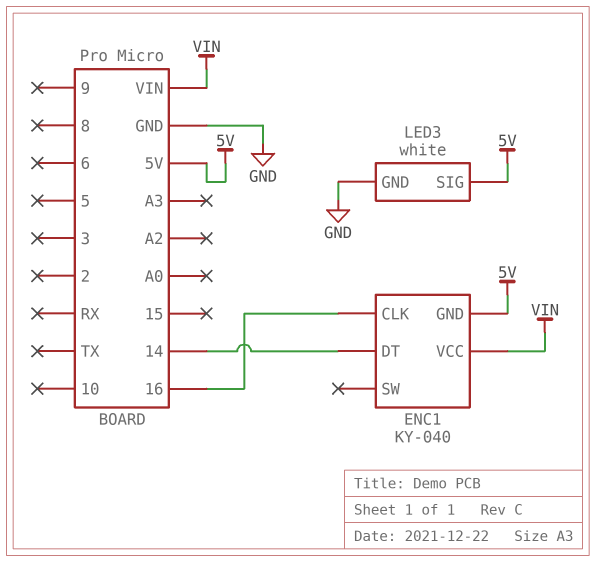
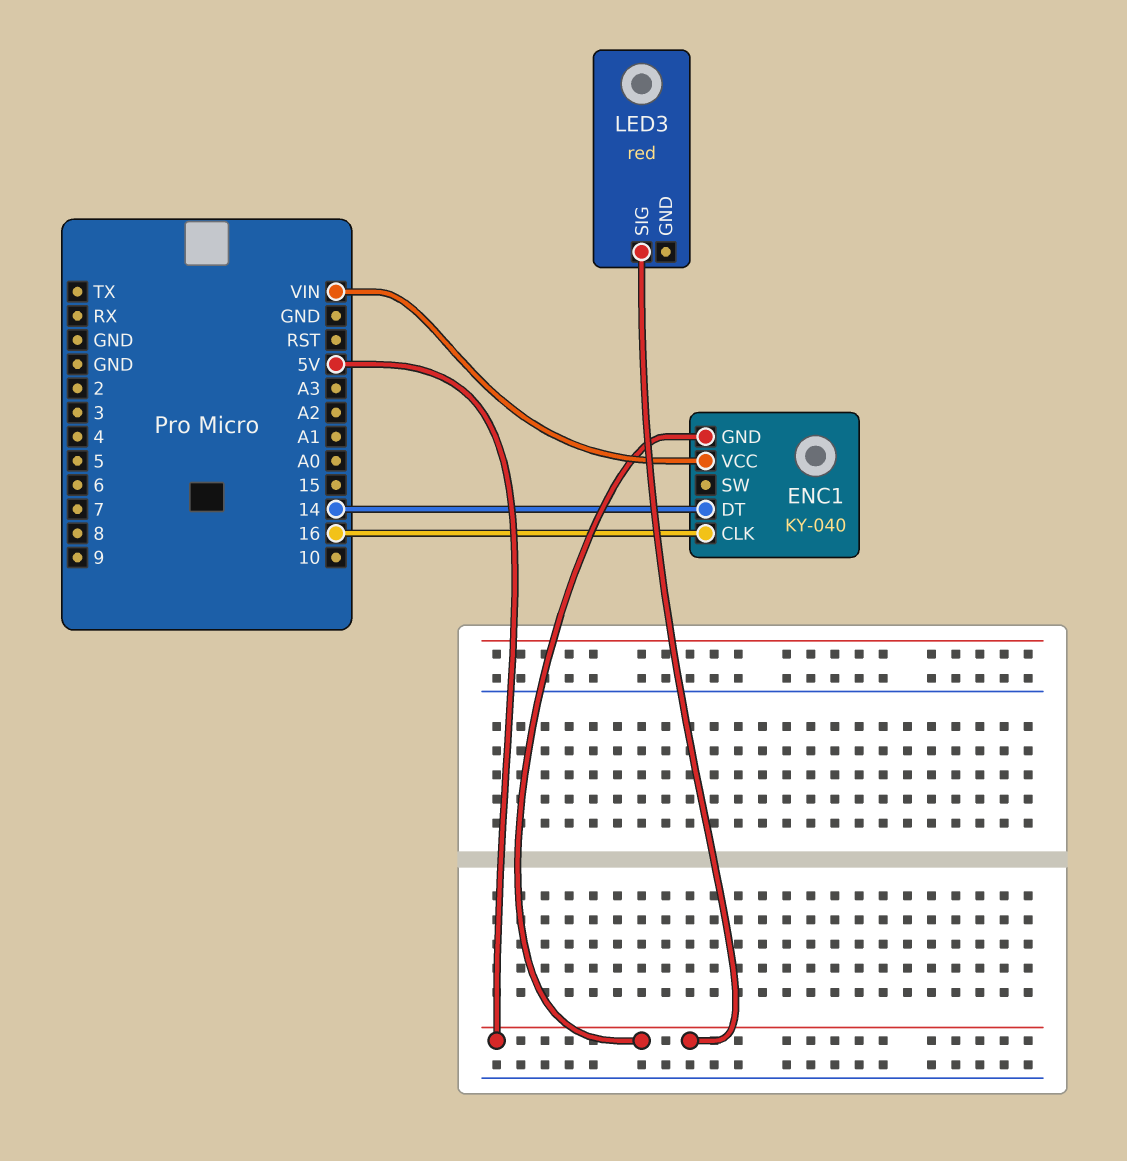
LED3: white -> red
LED3 pin GND: GND -> none

